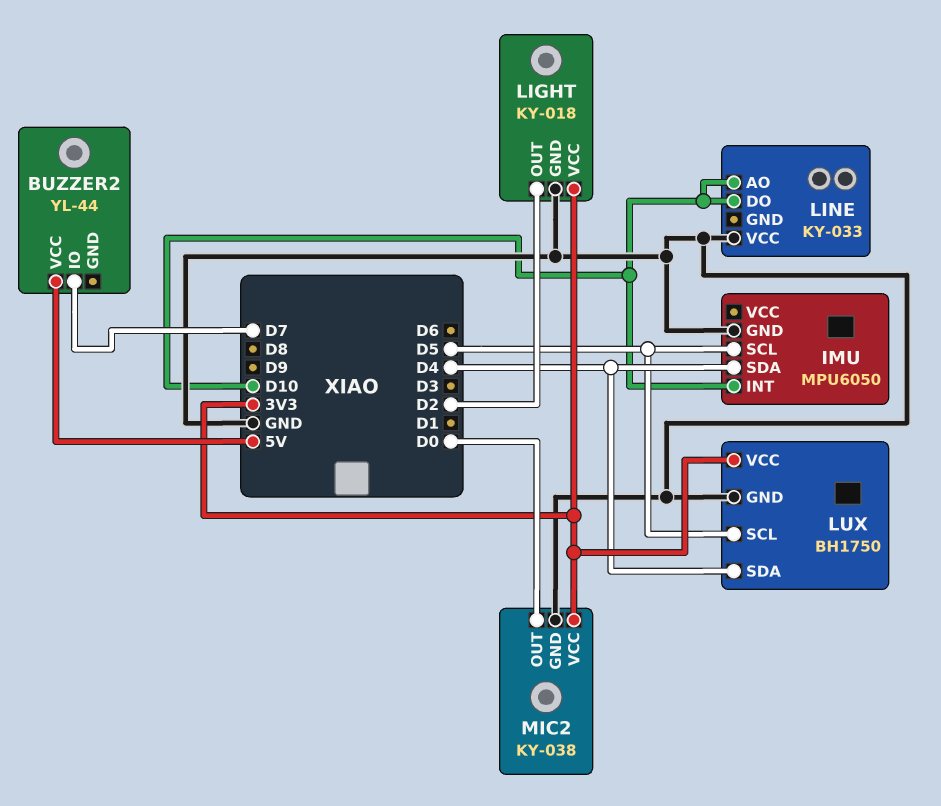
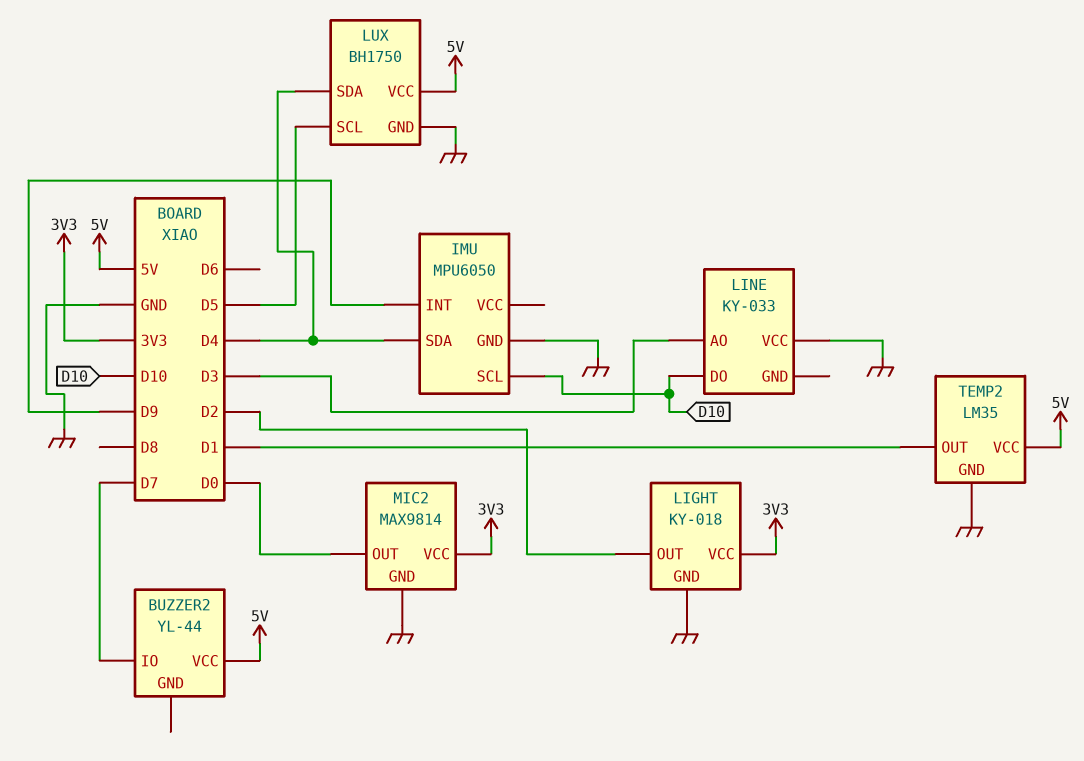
IMU pin INT: D10 -> D9
IMU pin SCL: D5 -> D10
LINE pin AO: D10 -> D3
LUX pin VCC: 3V3 -> 5V
MIC2: KY-038 -> MAX9814
TEMP2: none -> LM35
TEMP2 pin GND: none -> GND
TEMP2 pin OUT: none -> D1
TEMP2 pin VCC: none -> 5V

